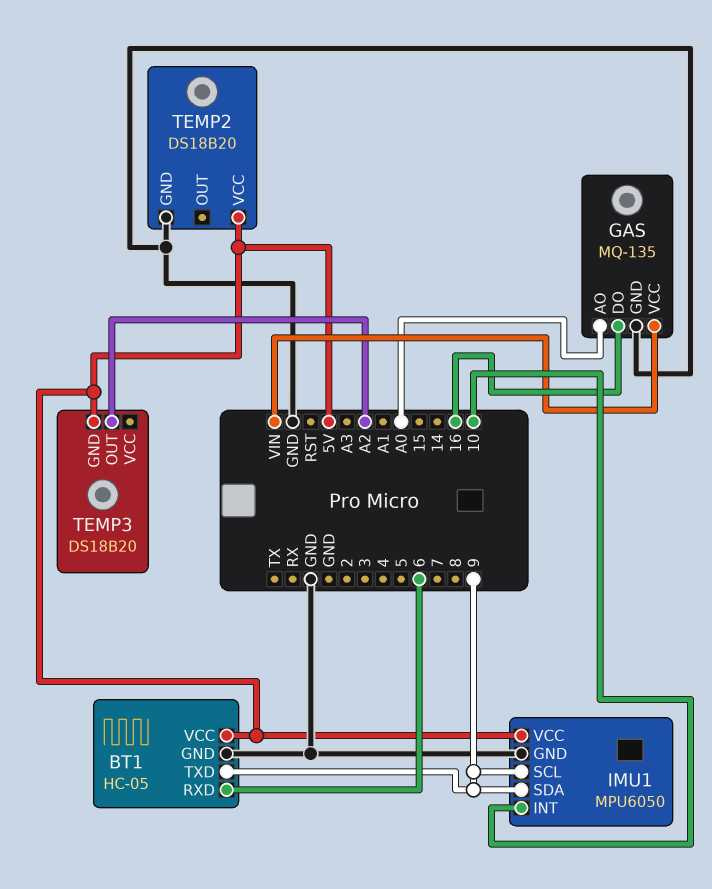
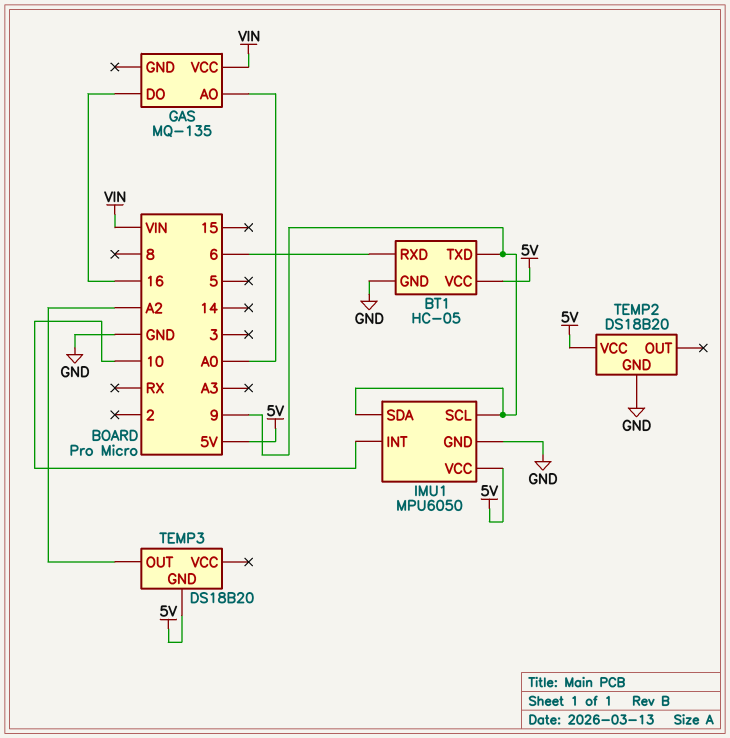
GAS pin GND: GND -> none

